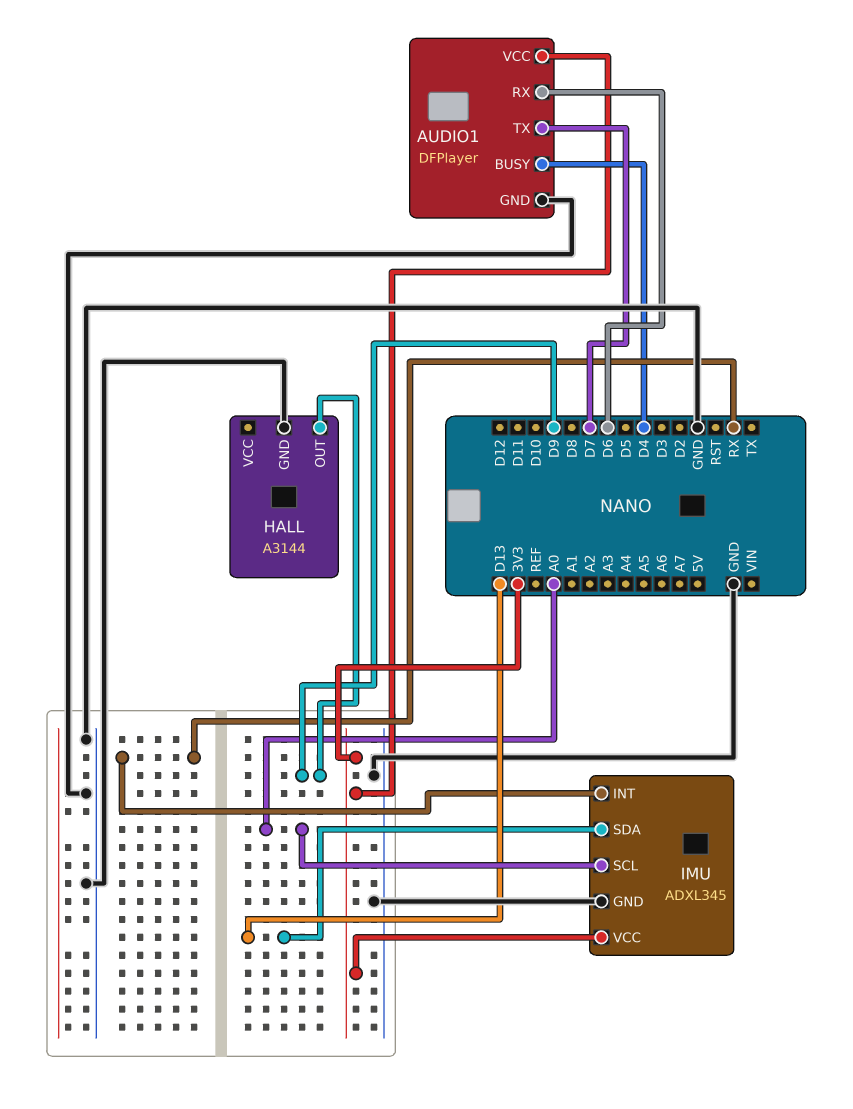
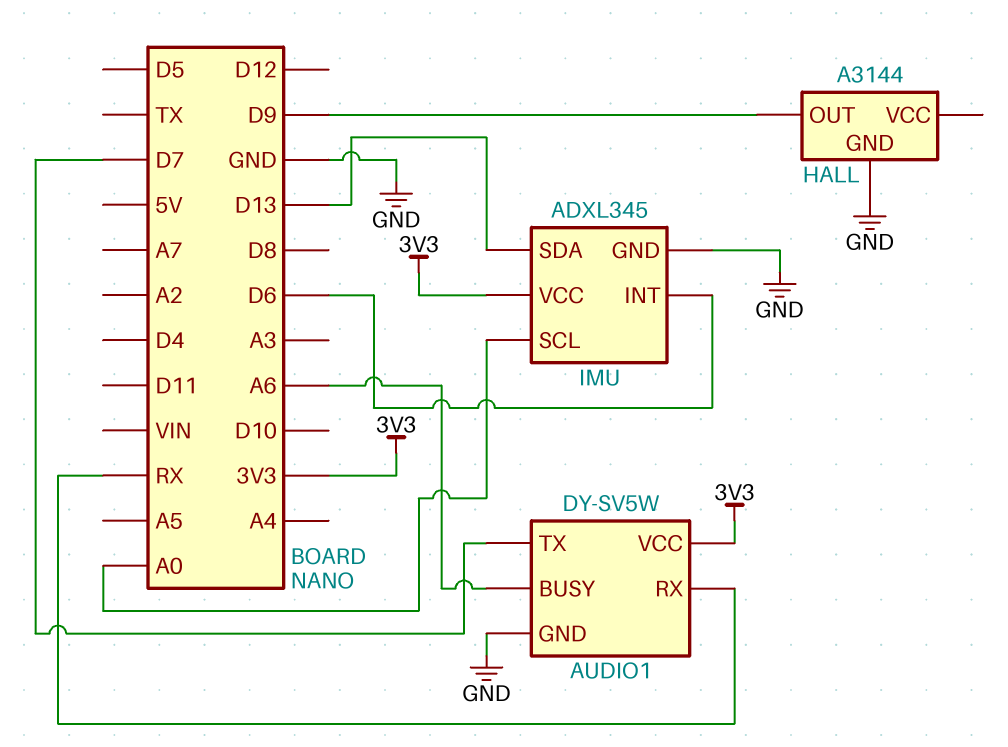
AUDIO1: DFPlayer -> DY-SV5W
AUDIO1 pin BUSY: D4 -> A6
AUDIO1 pin RX: D6 -> RX
IMU pin INT: RX -> D6

